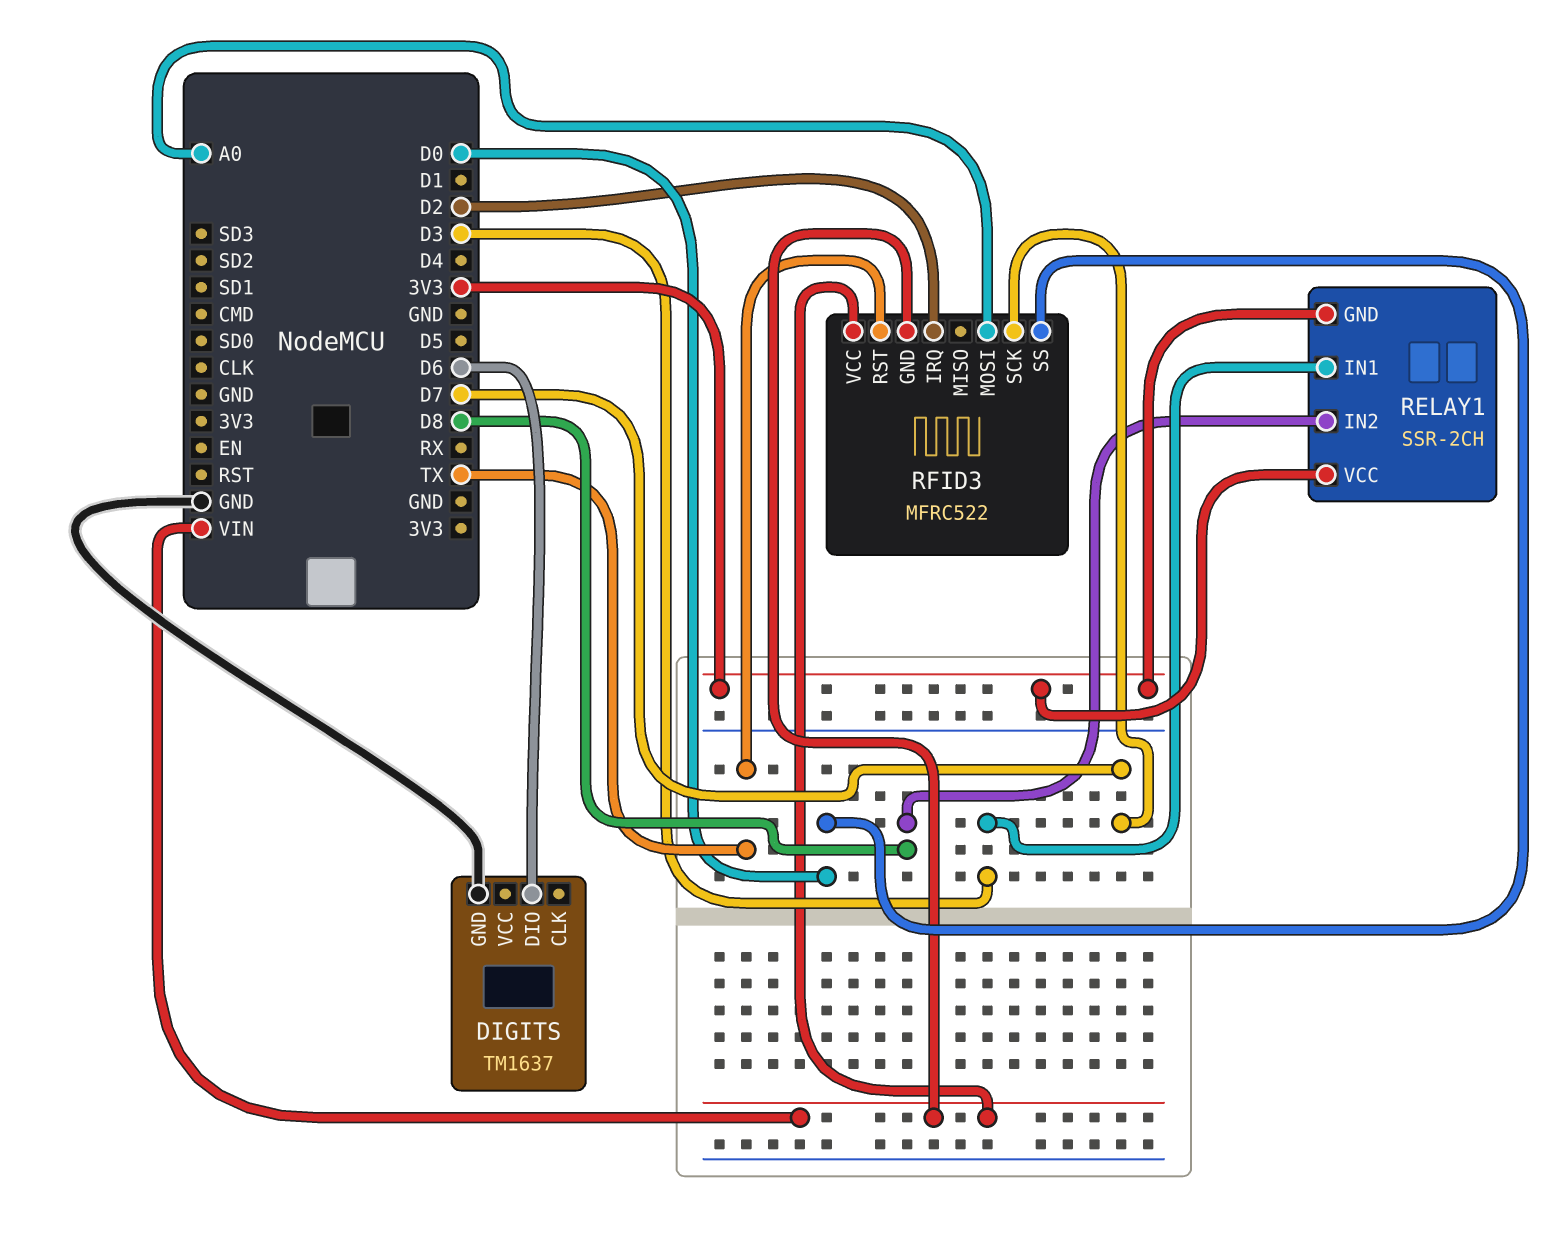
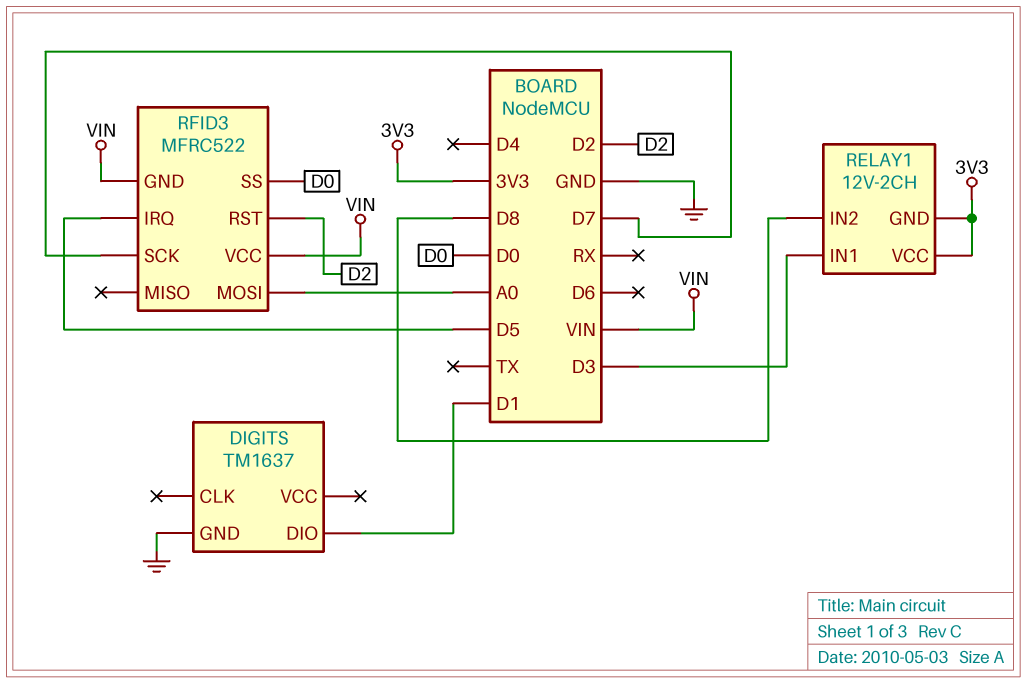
DIGITS pin DIO: D6 -> D1
RELAY1: SSR-2CH -> 12V-2CH
RFID3 pin IRQ: D2 -> D5
RFID3 pin RST: TX -> D2

